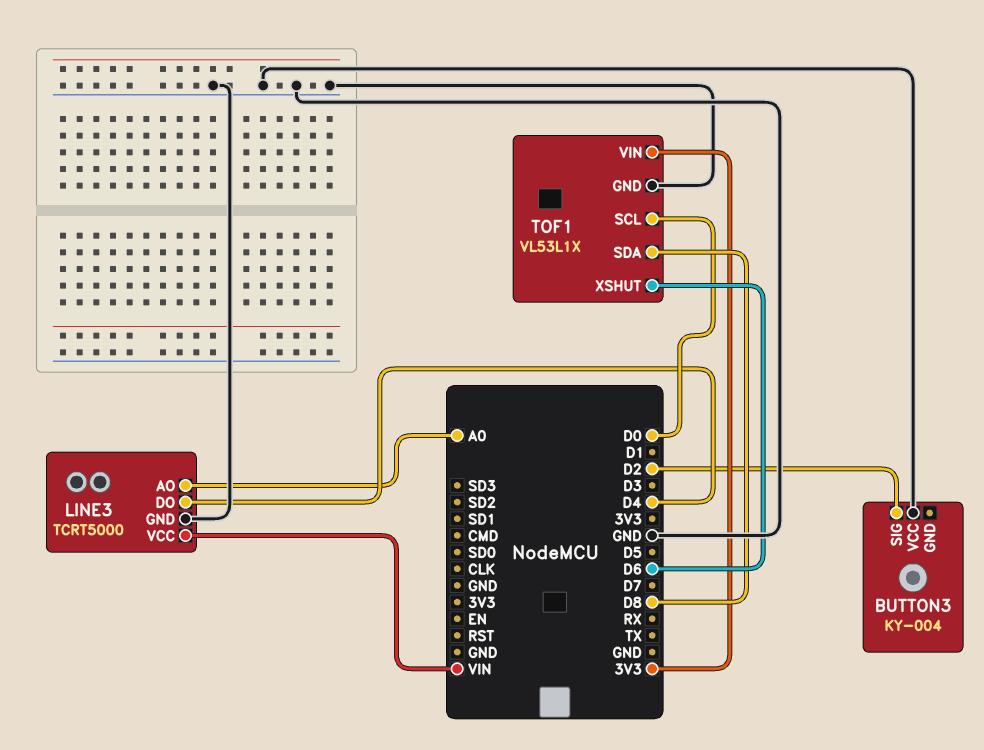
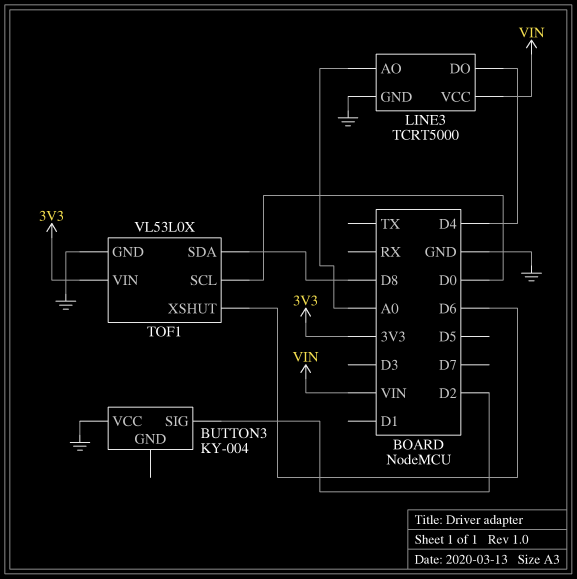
TOF1: VL53L1X -> VL53L0X

